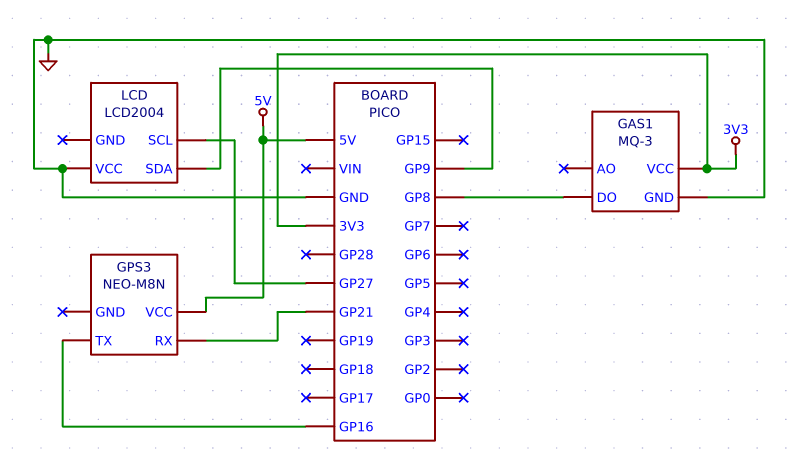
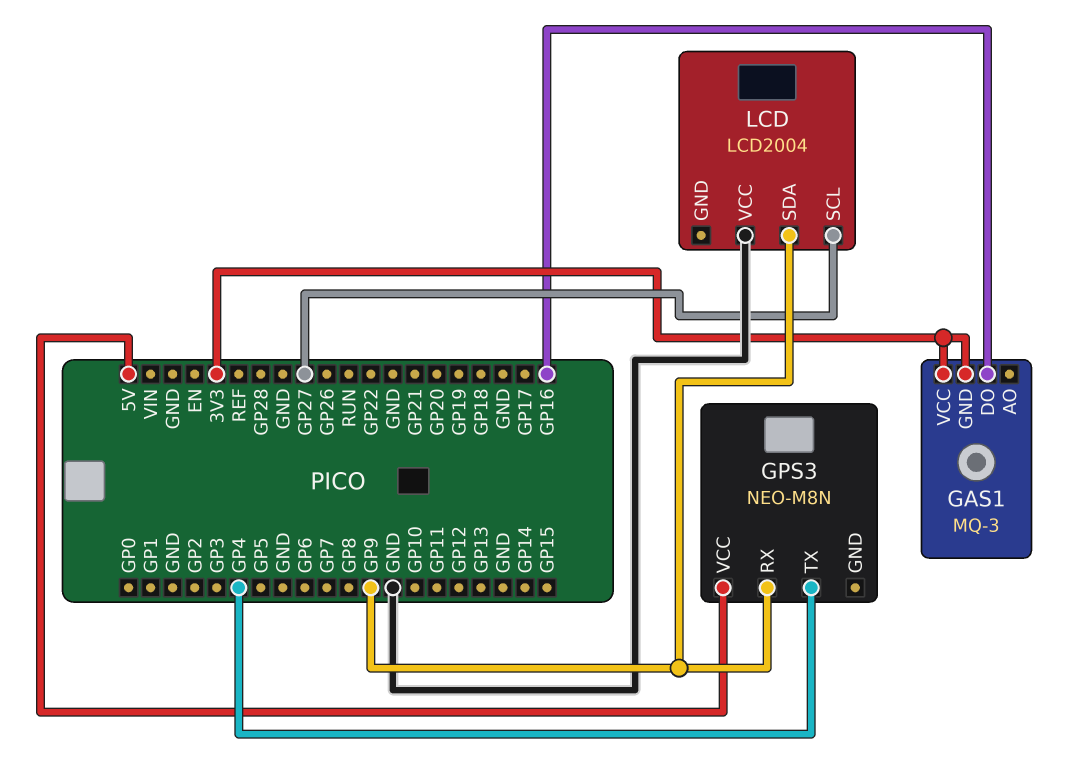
GAS1 pin DO: GP8 -> GP16
GAS1 pin GND: GND -> 3V3
GPS3 pin RX: GP21 -> GP9
GPS3 pin TX: GP16 -> GP4

